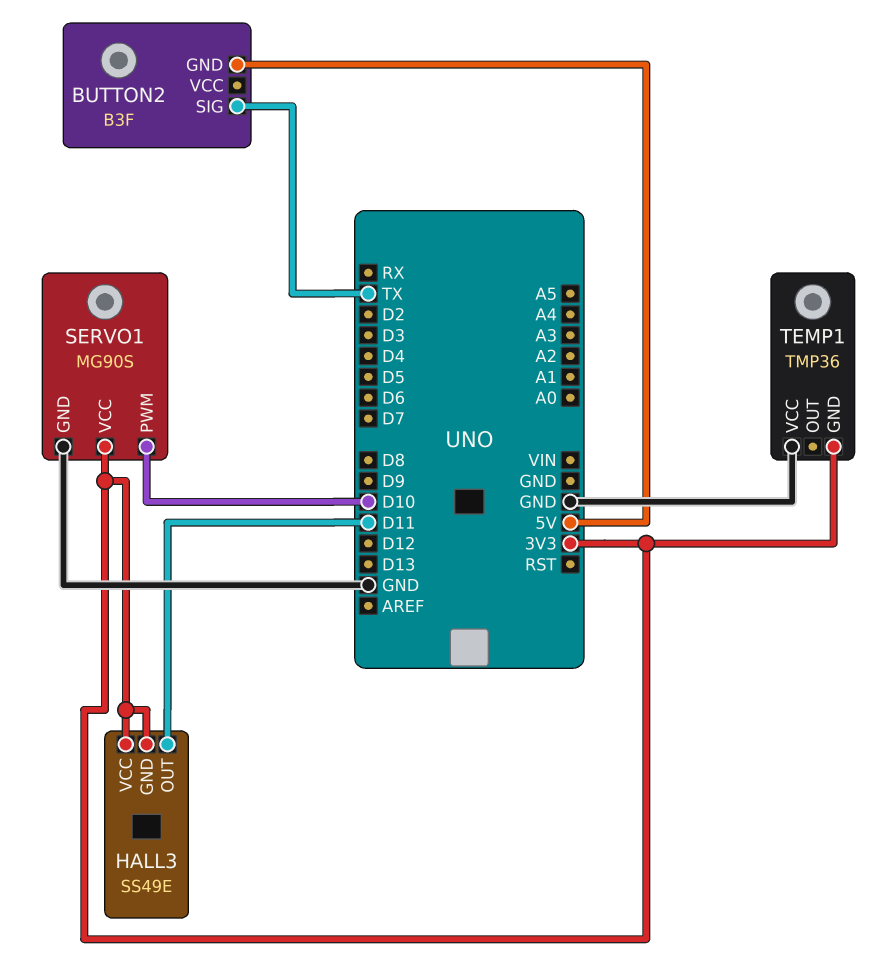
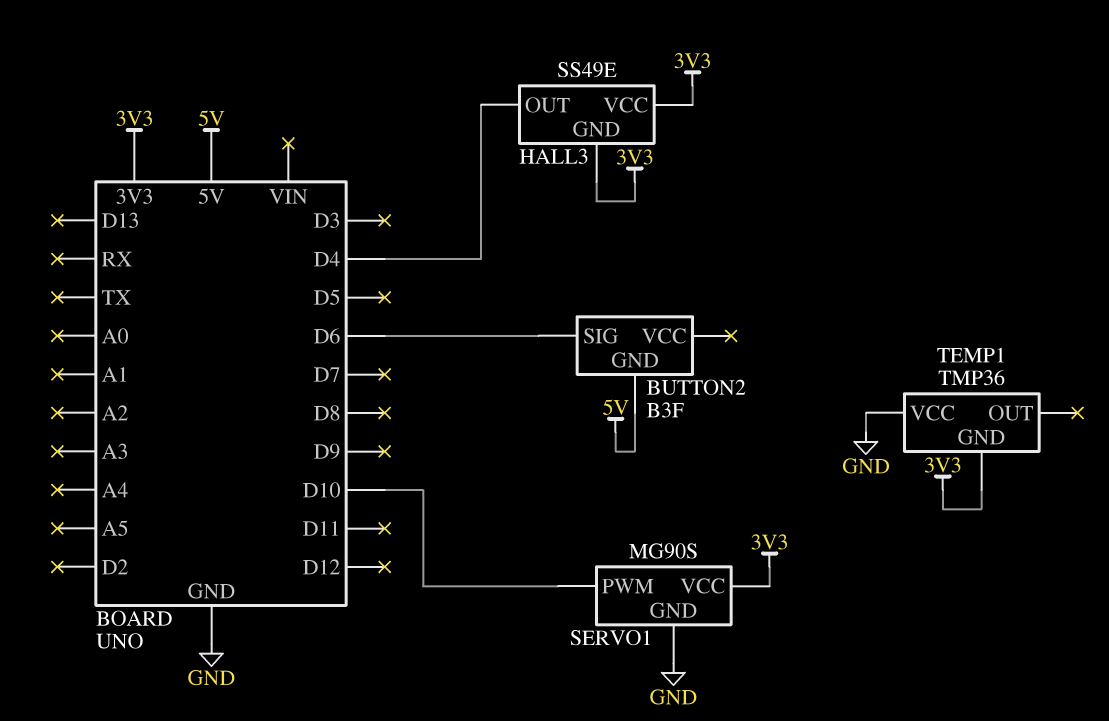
BUTTON2 pin SIG: TX -> D6
HALL3 pin OUT: D11 -> D4

